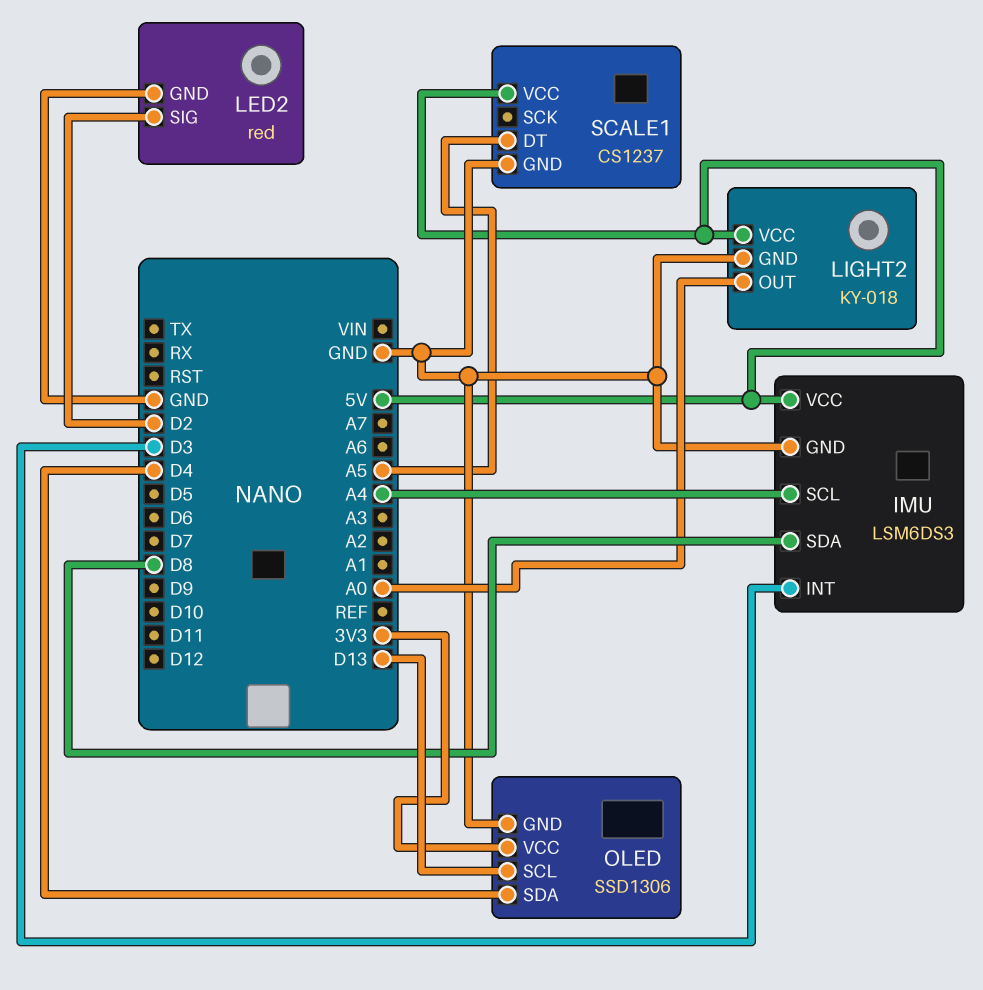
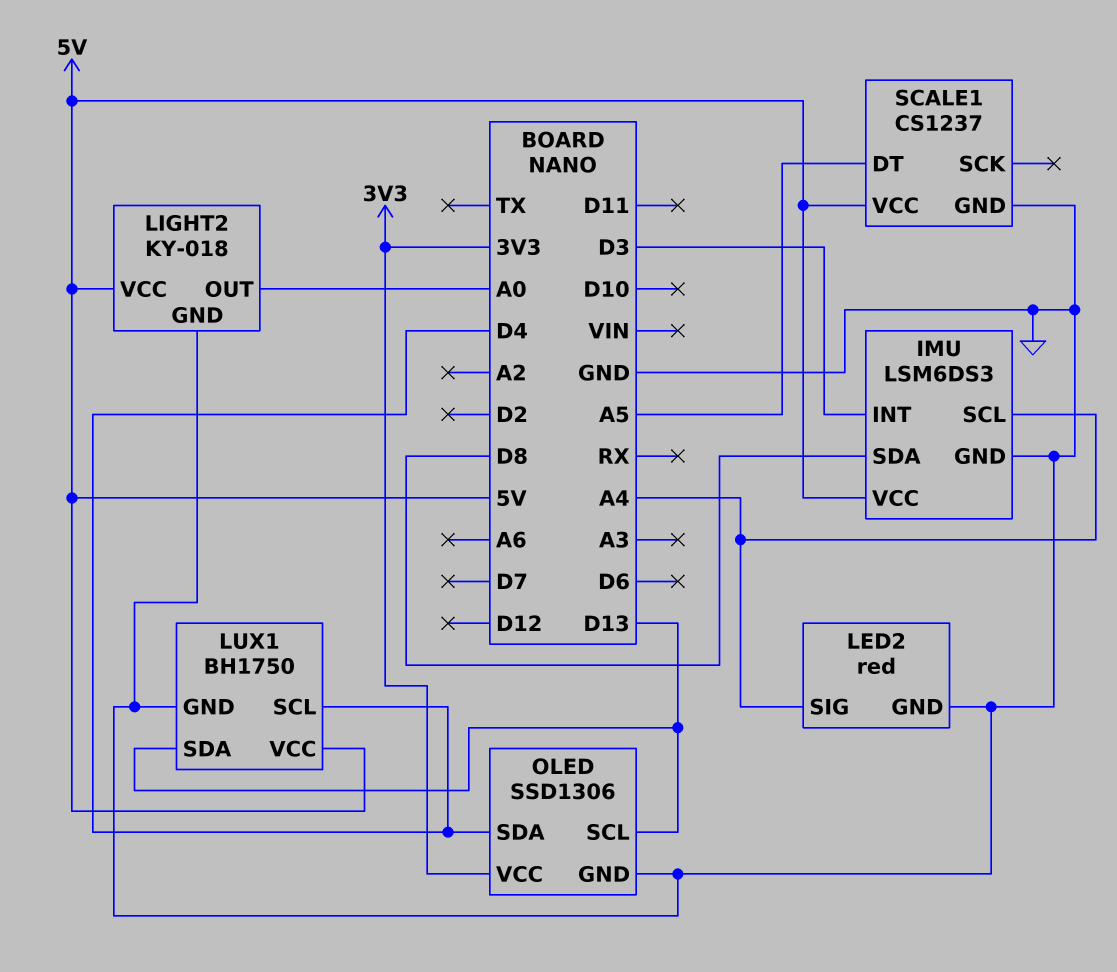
LED2 pin SIG: D2 -> A4
LUX1: none -> BH1750
LUX1 pin GND: none -> GND
LUX1 pin SCL: none -> D4
LUX1 pin SDA: none -> D13
LUX1 pin VCC: none -> 5V

